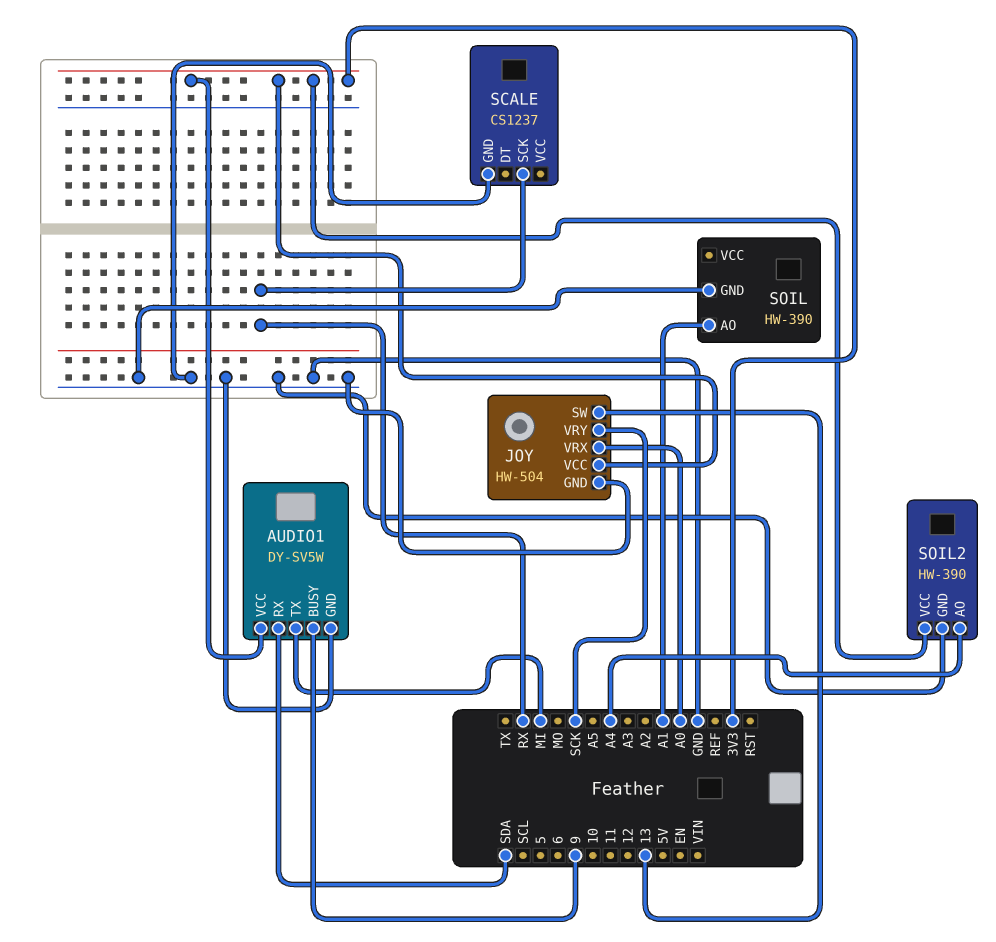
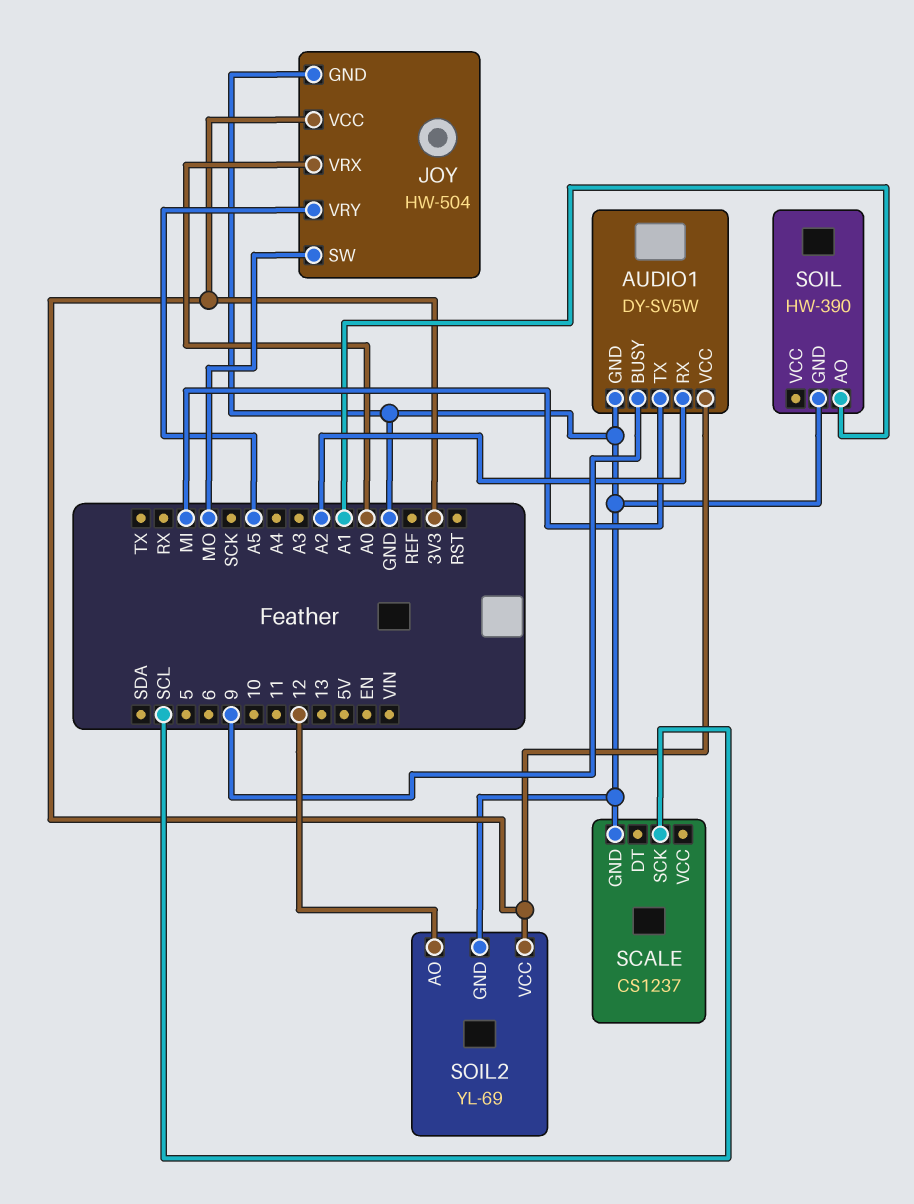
AUDIO1 pin RX: SDA -> A2
JOY pin SW: 13 -> MO
JOY pin VRY: SCK -> A5
SCALE pin SCK: RX -> SCL
SOIL2: HW-390 -> YL-69
SOIL2 pin AO: A4 -> 12

